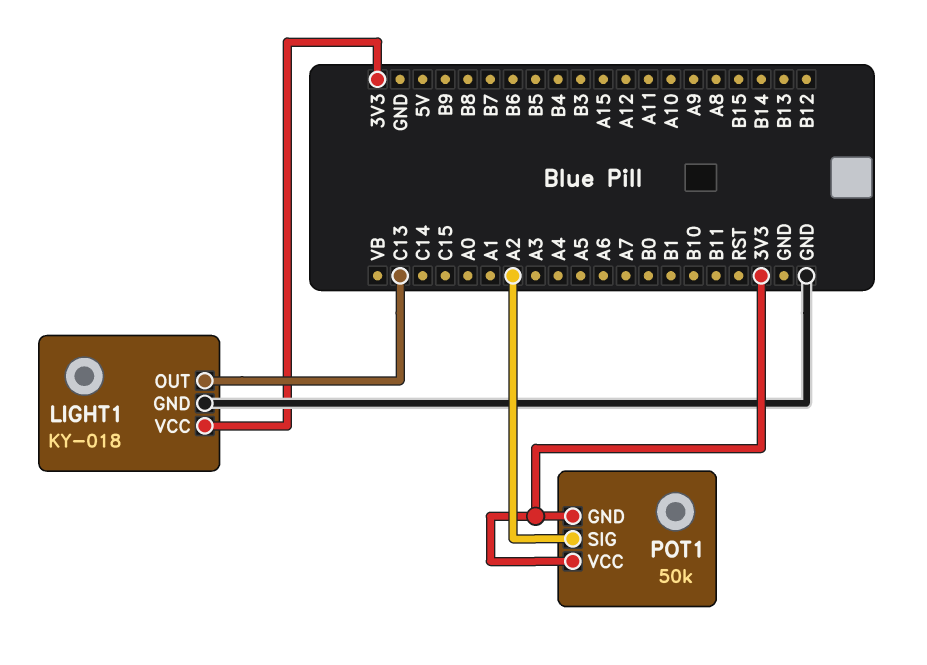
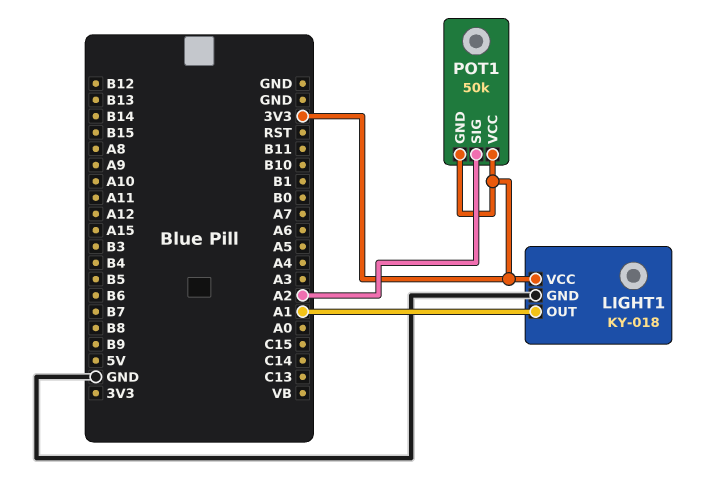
LIGHT1 pin OUT: C13 -> A1

